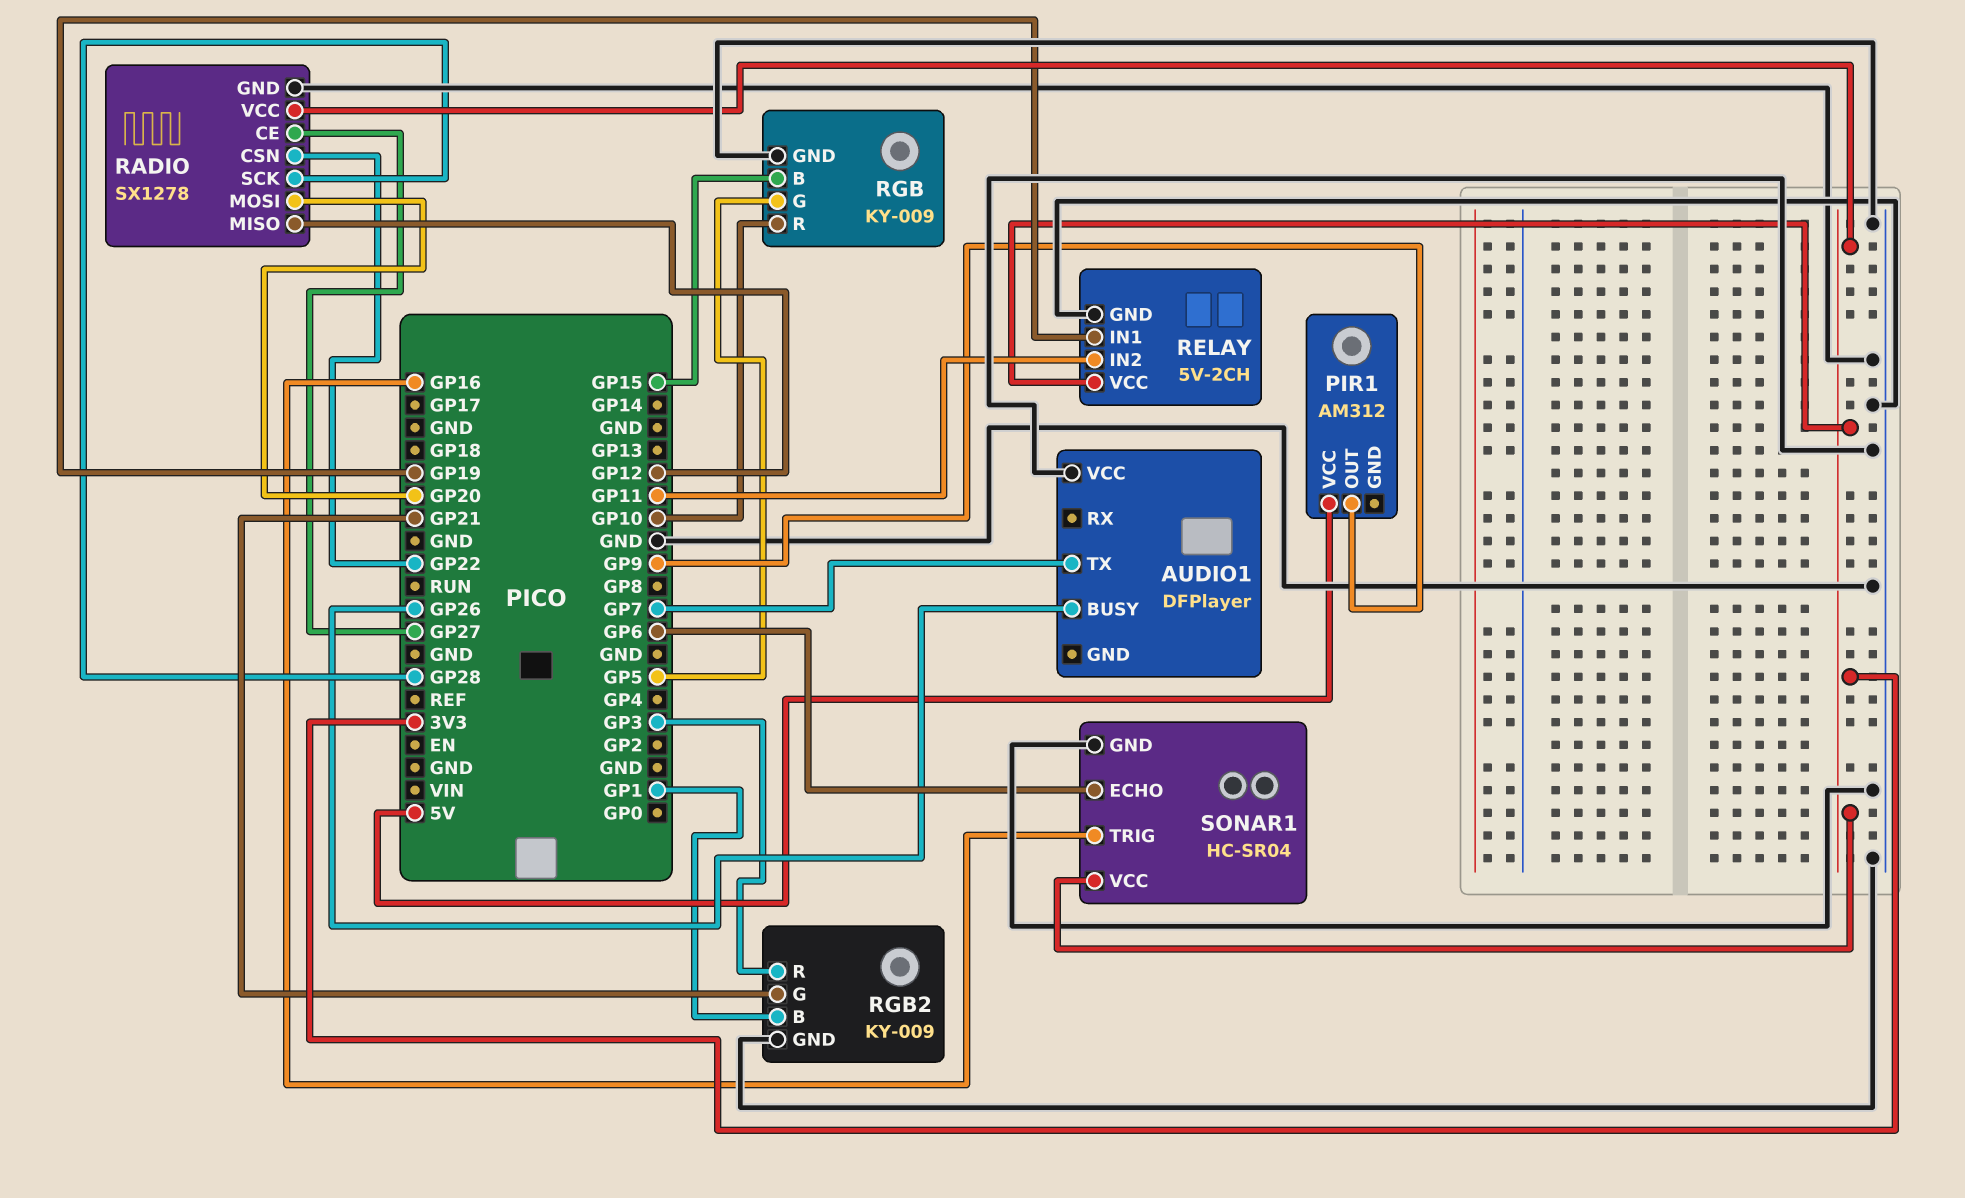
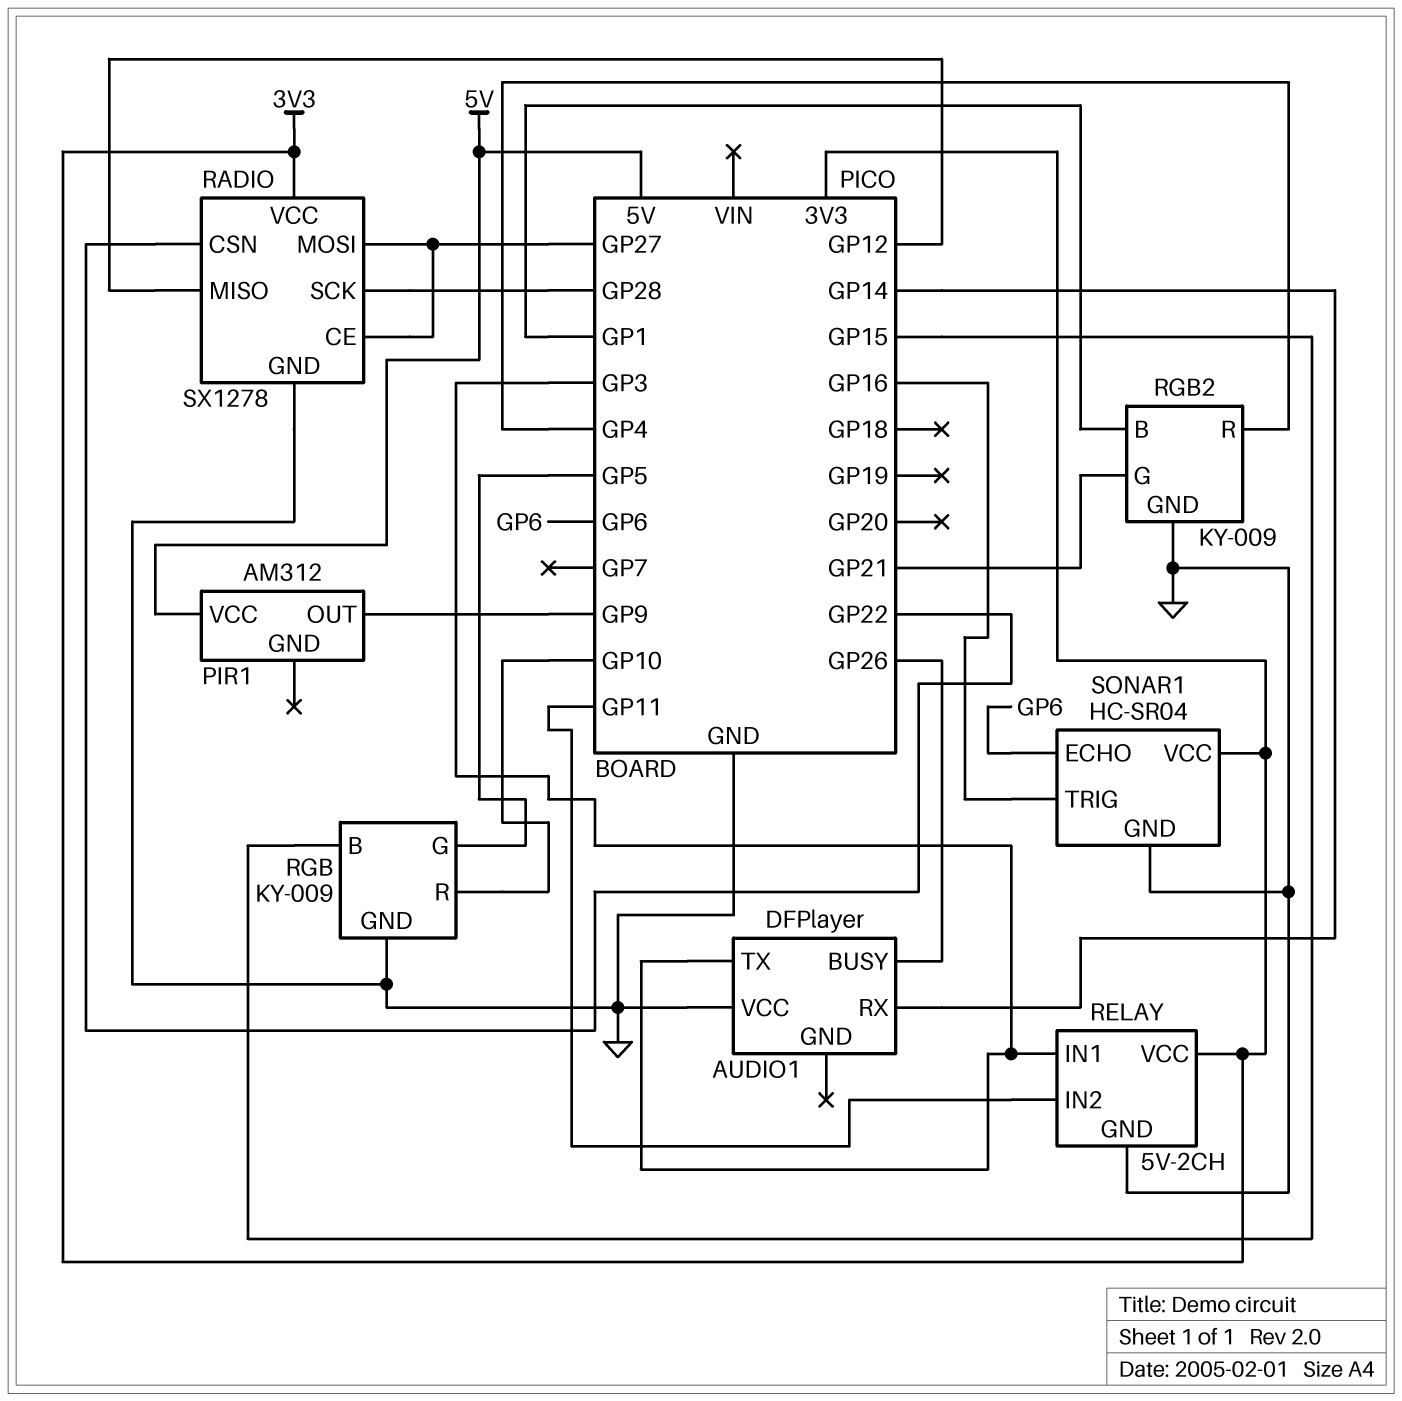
AUDIO1 pin RX: none -> GP14
AUDIO1 pin TX: GP7 -> GP3
RADIO pin MOSI: GP20 -> GP27
RELAY pin IN1: GP19 -> GP3
RGB2 pin R: GP3 -> GP4

